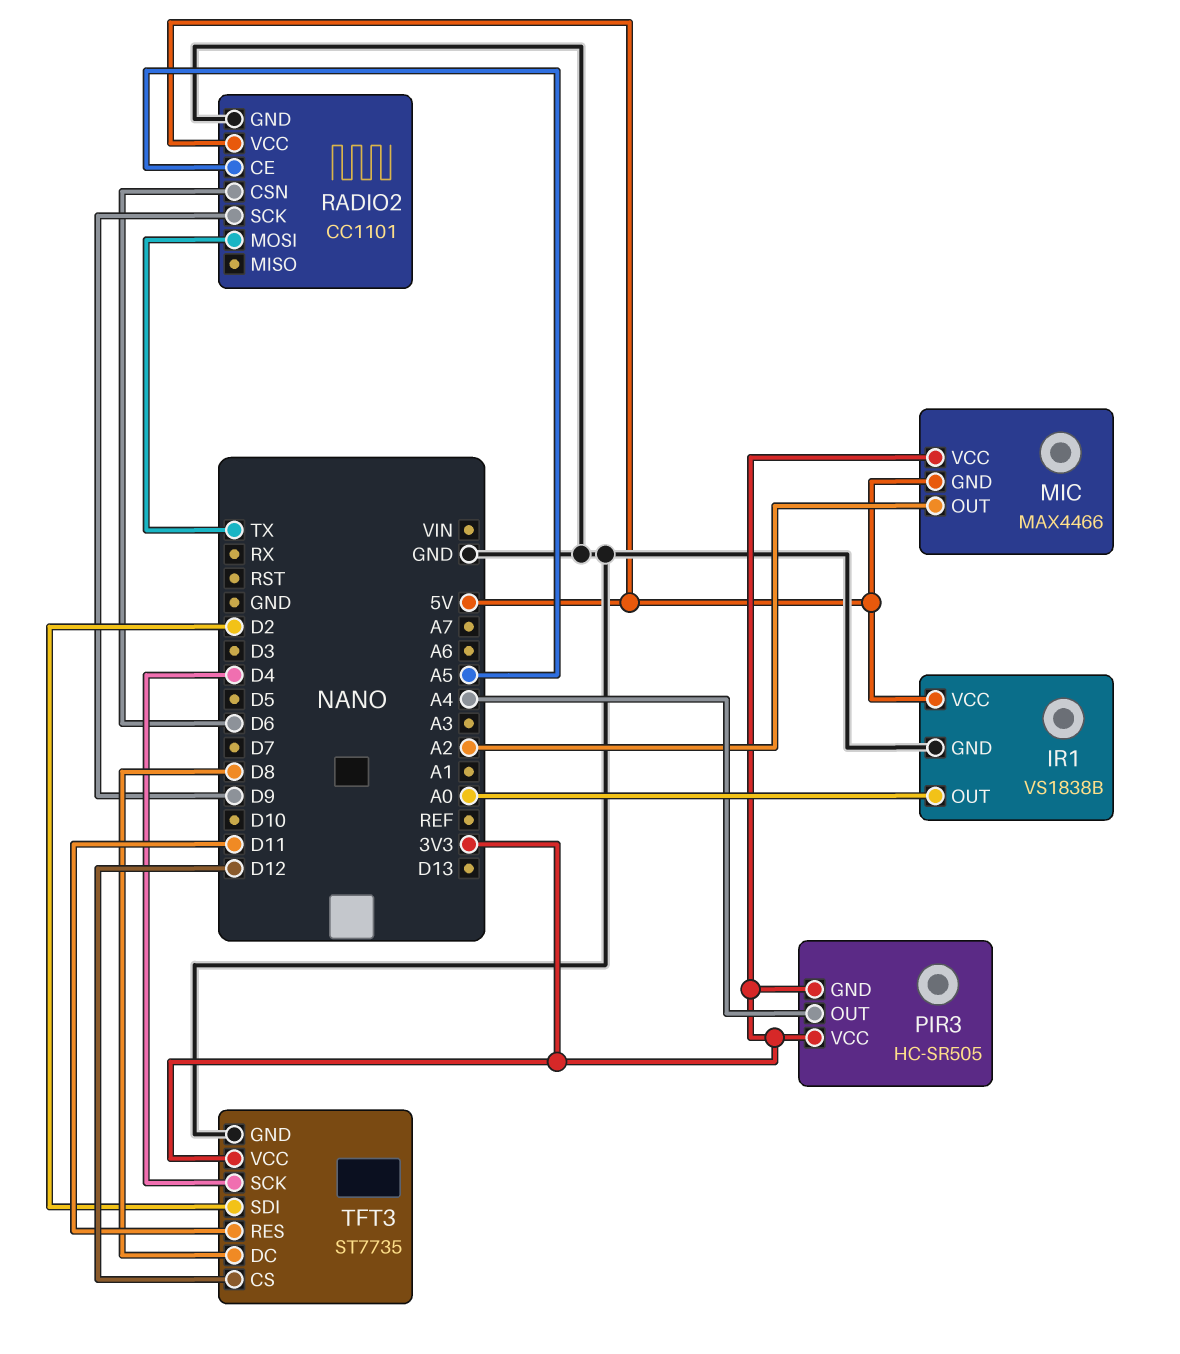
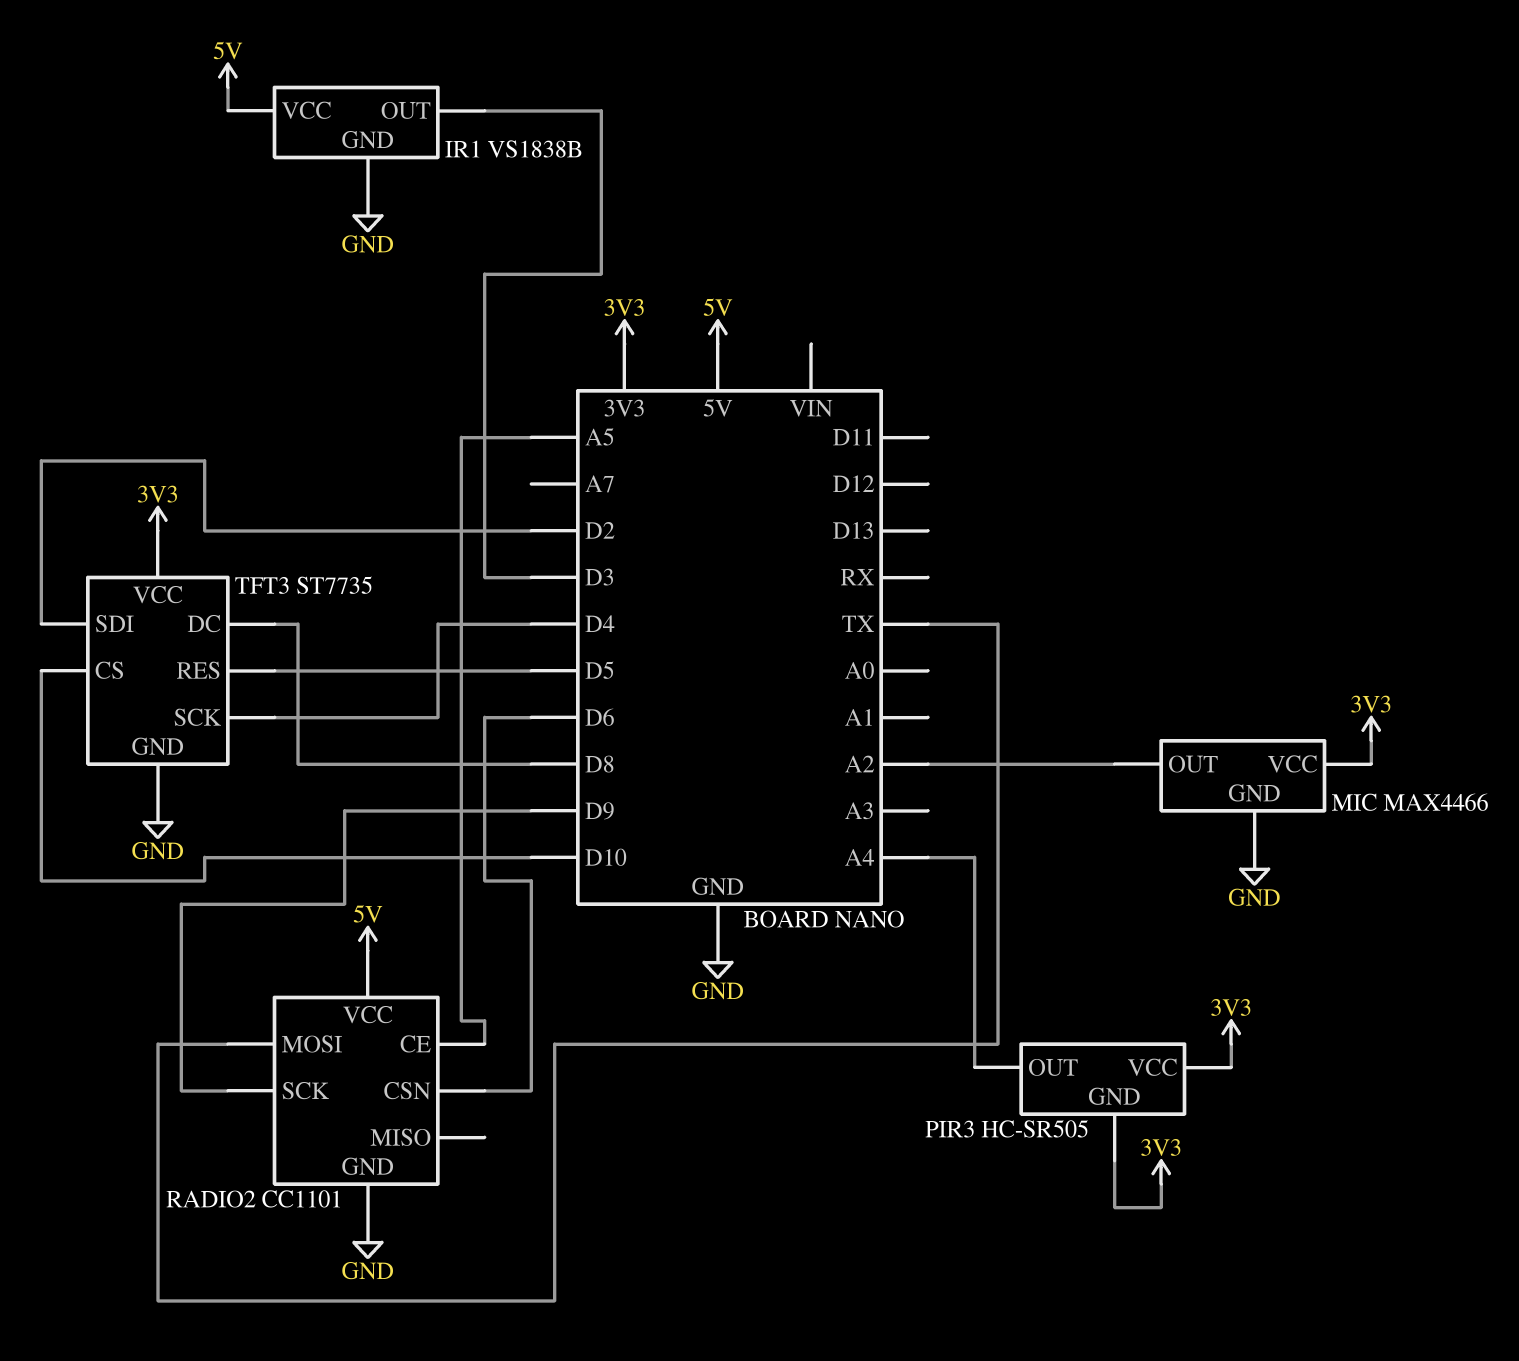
IR1 pin OUT: A0 -> D3
MIC pin GND: 5V -> GND
TFT3 pin CS: D12 -> D10
TFT3 pin RES: D11 -> D5

